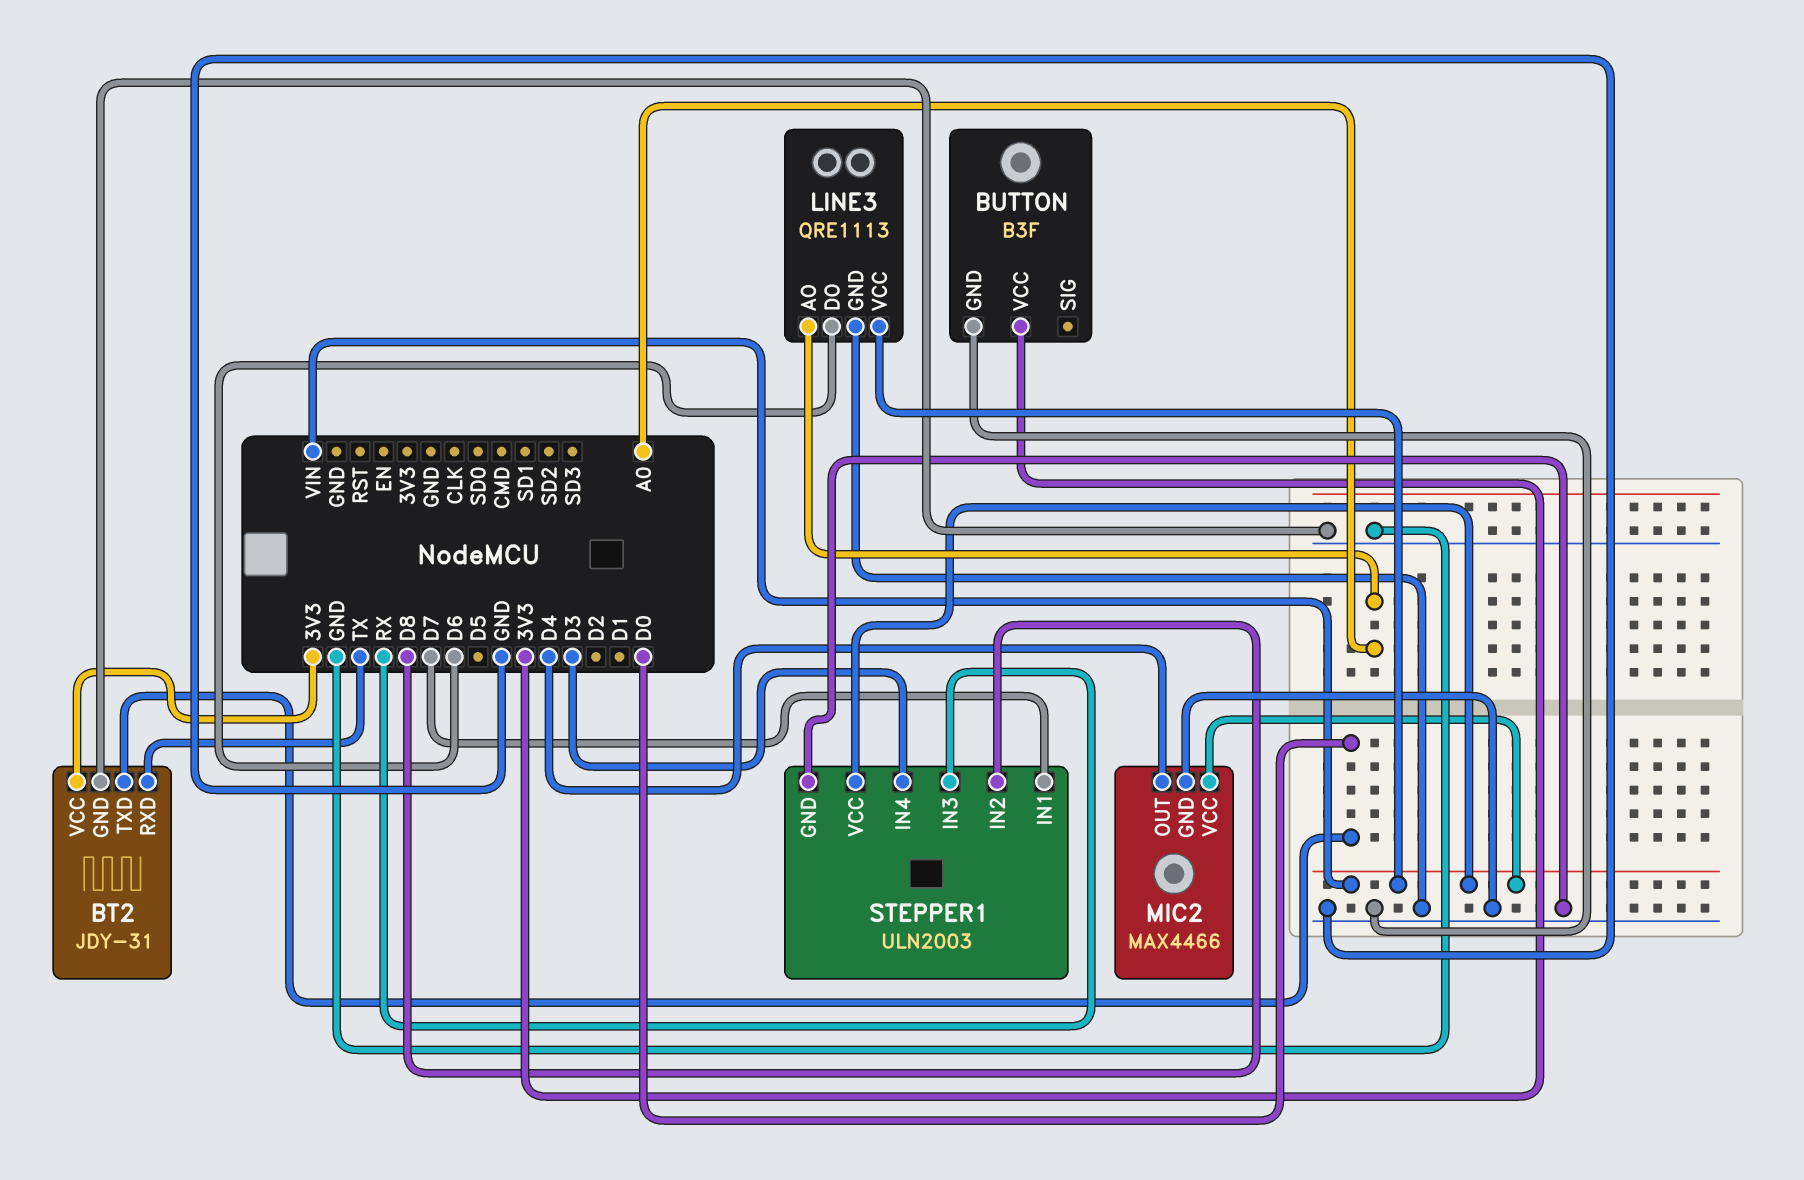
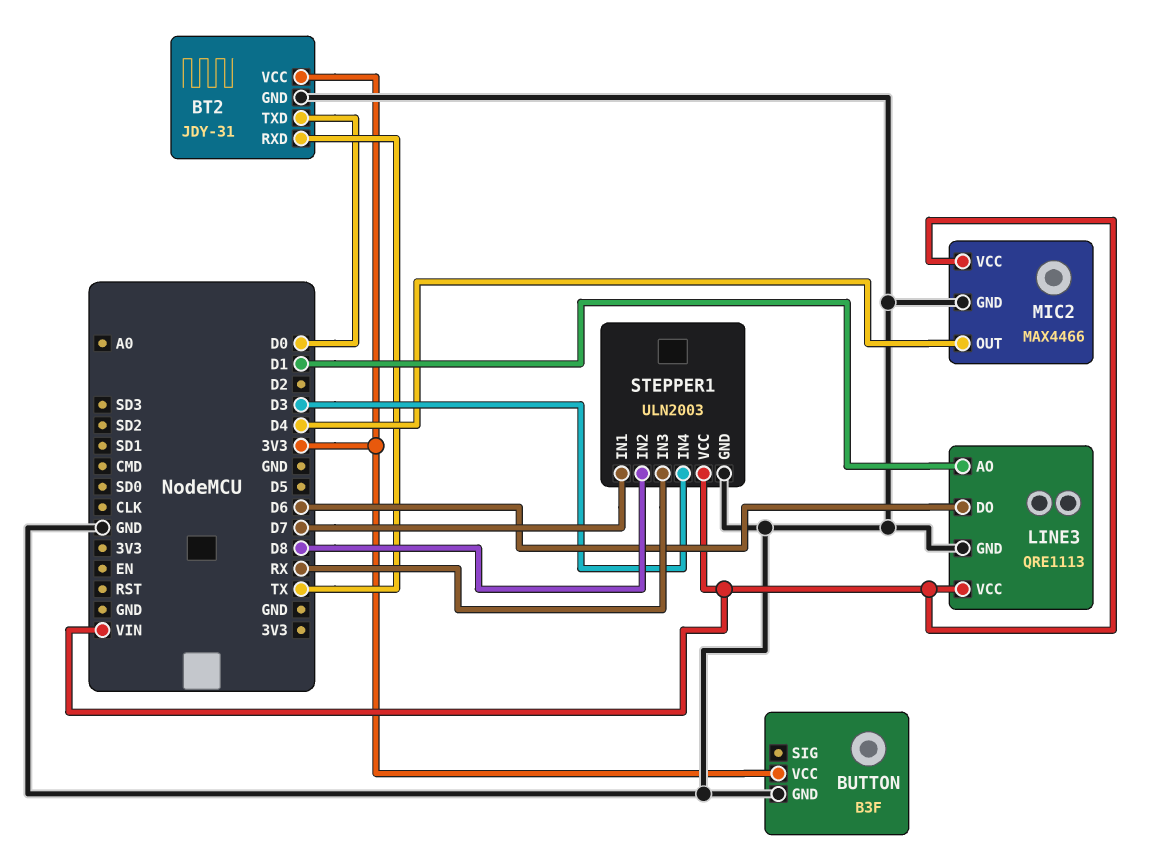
LINE3 pin AO: A0 -> D1

